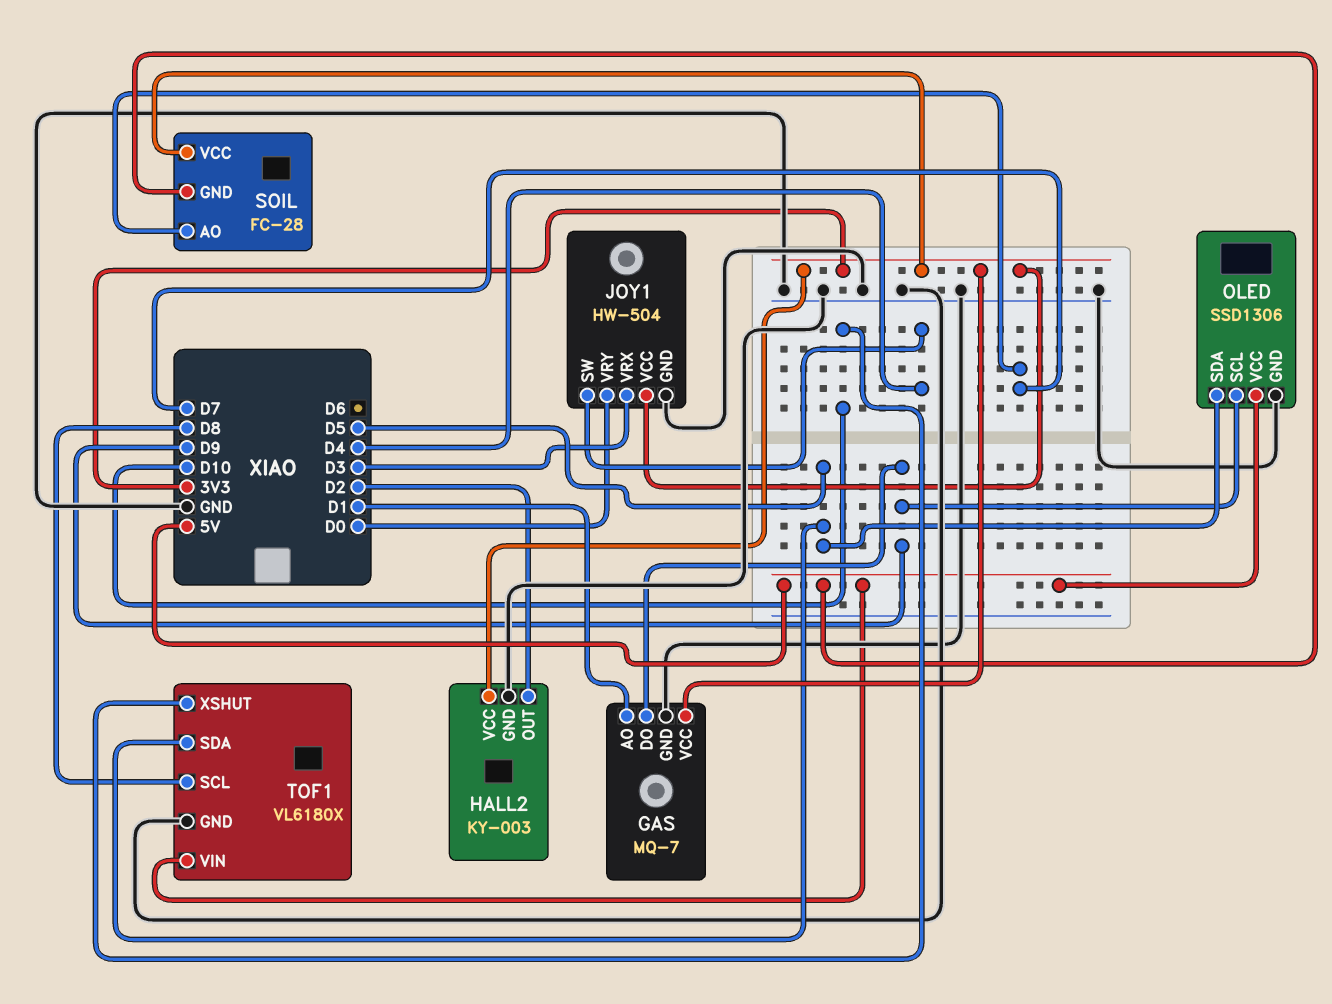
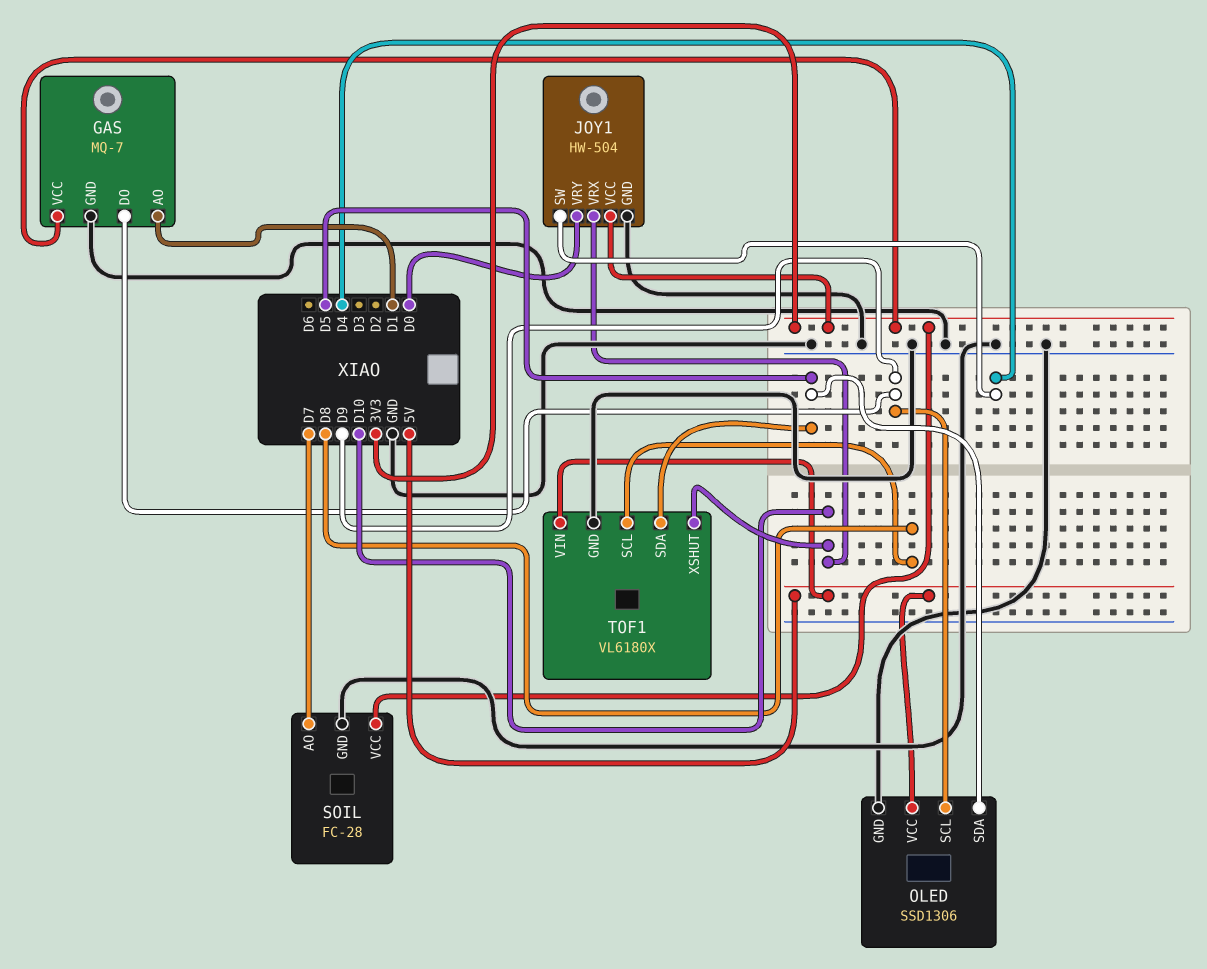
HALL2: KY-003 -> none
HALL2 pin GND: GND -> none
HALL2 pin OUT: D2 -> none
HALL2 pin VCC: 3V3 -> none
JOY1 pin VRX: D3 -> D10
SOIL pin GND: 5V -> GND

